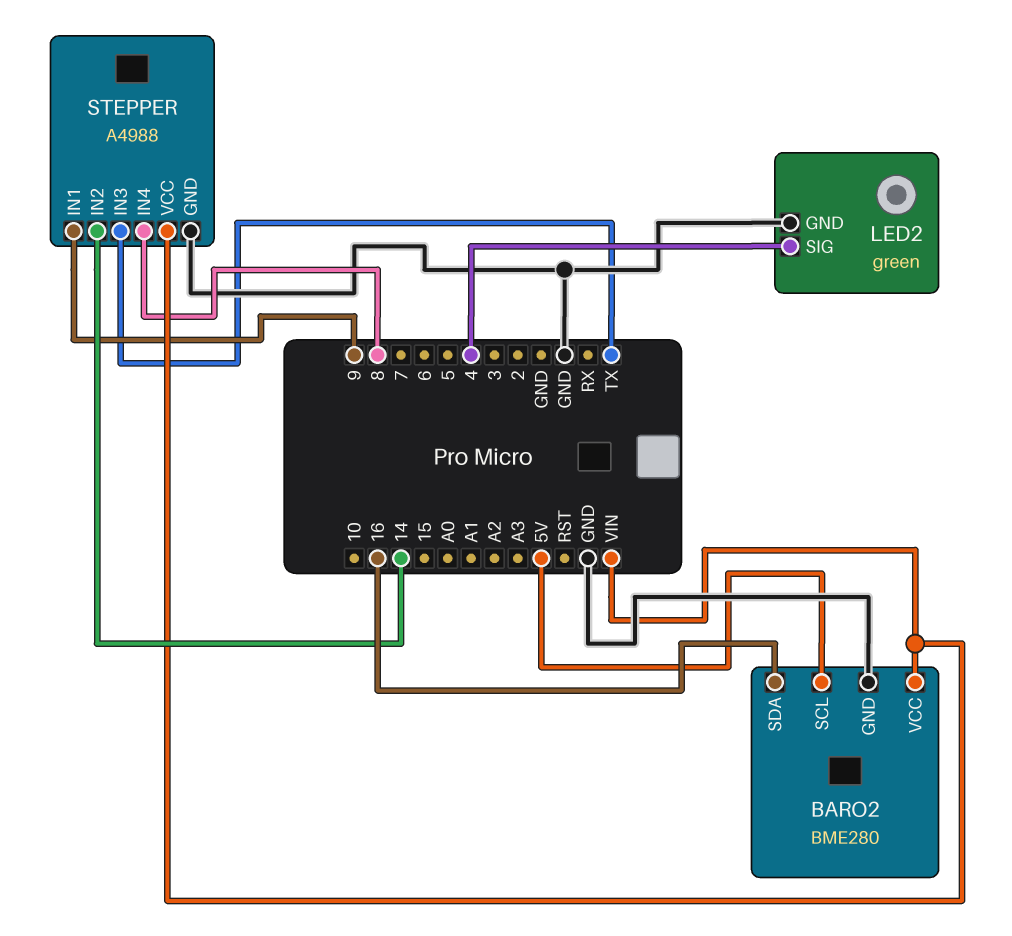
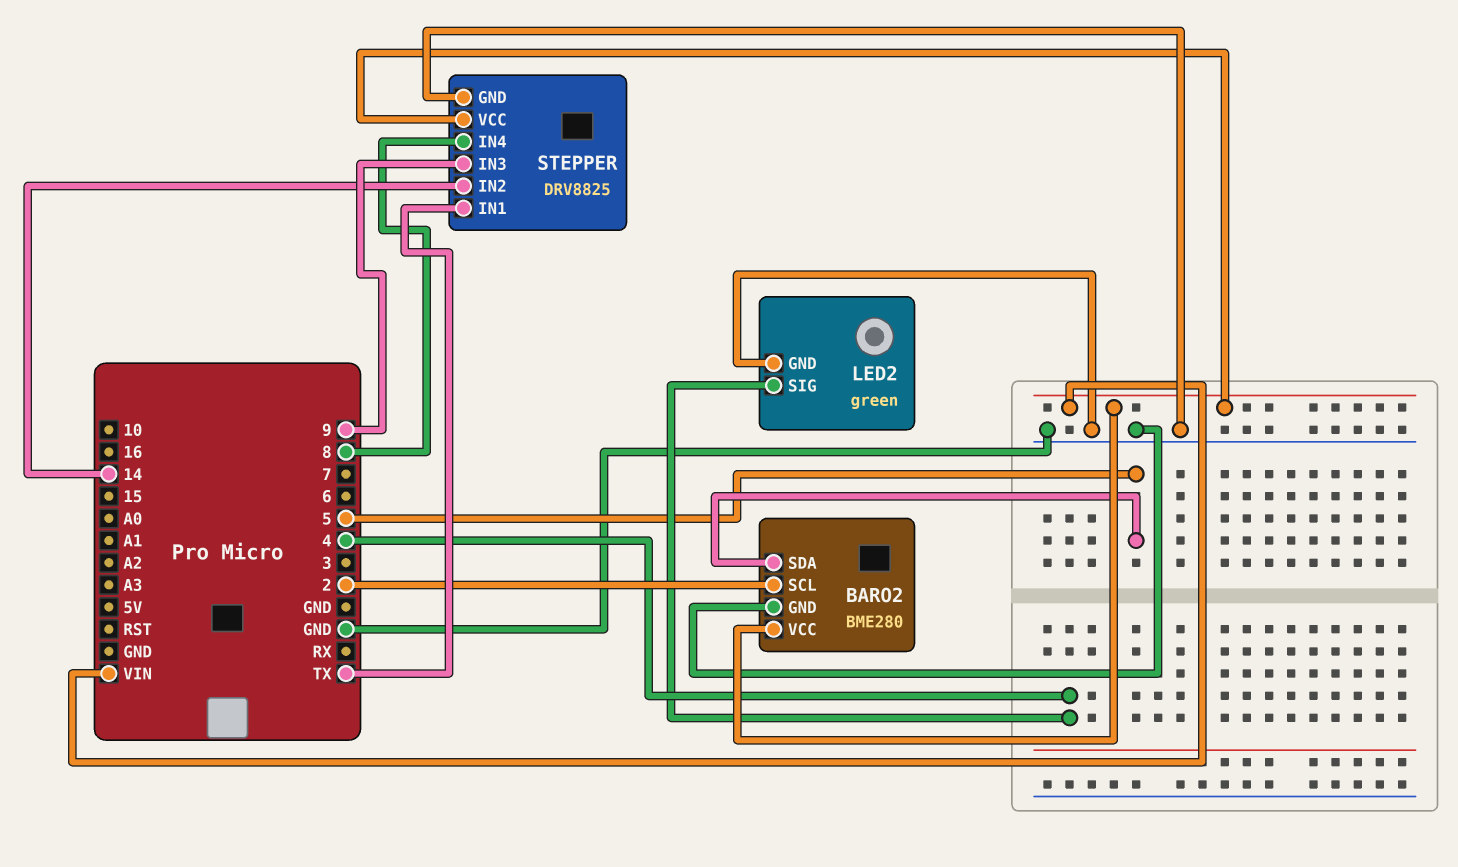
BARO2 pin SCL: 5V -> 2
BARO2 pin SDA: 16 -> 5
STEPPER: A4988 -> DRV8825
STEPPER pin IN1: 9 -> TX
STEPPER pin IN3: TX -> 9

